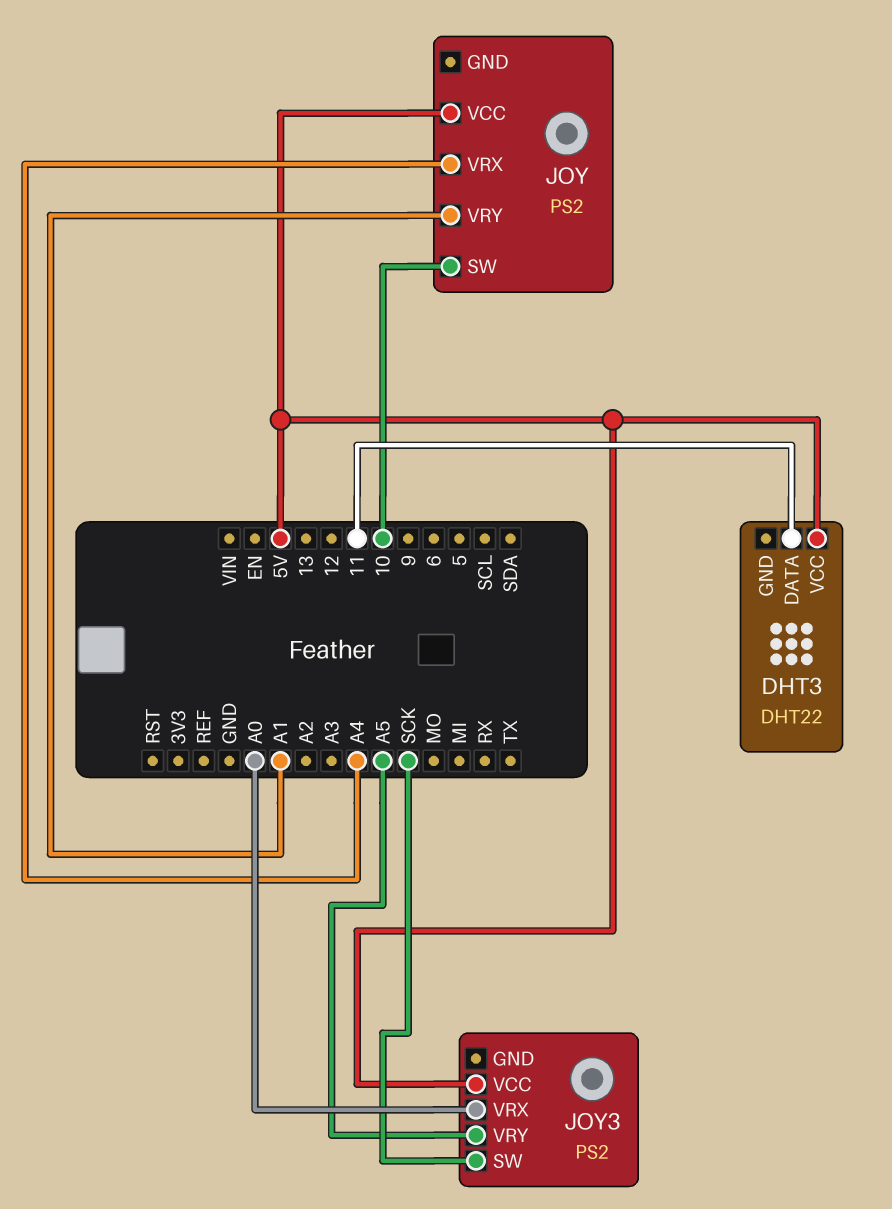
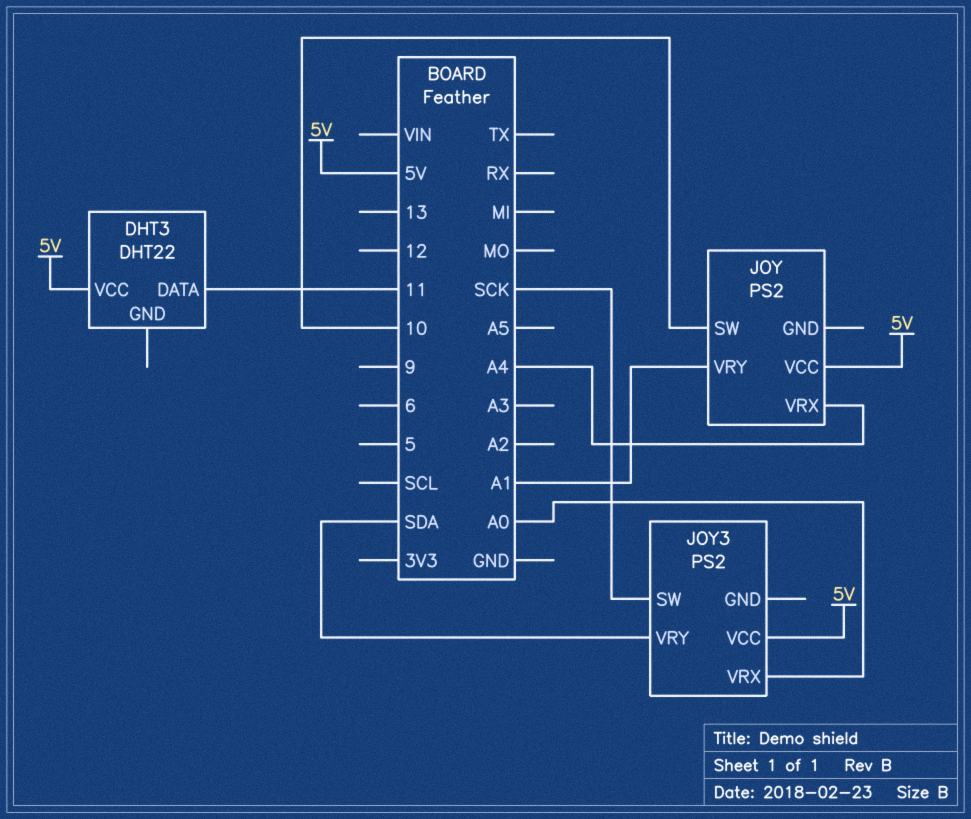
JOY3 pin VRY: A5 -> SDA

